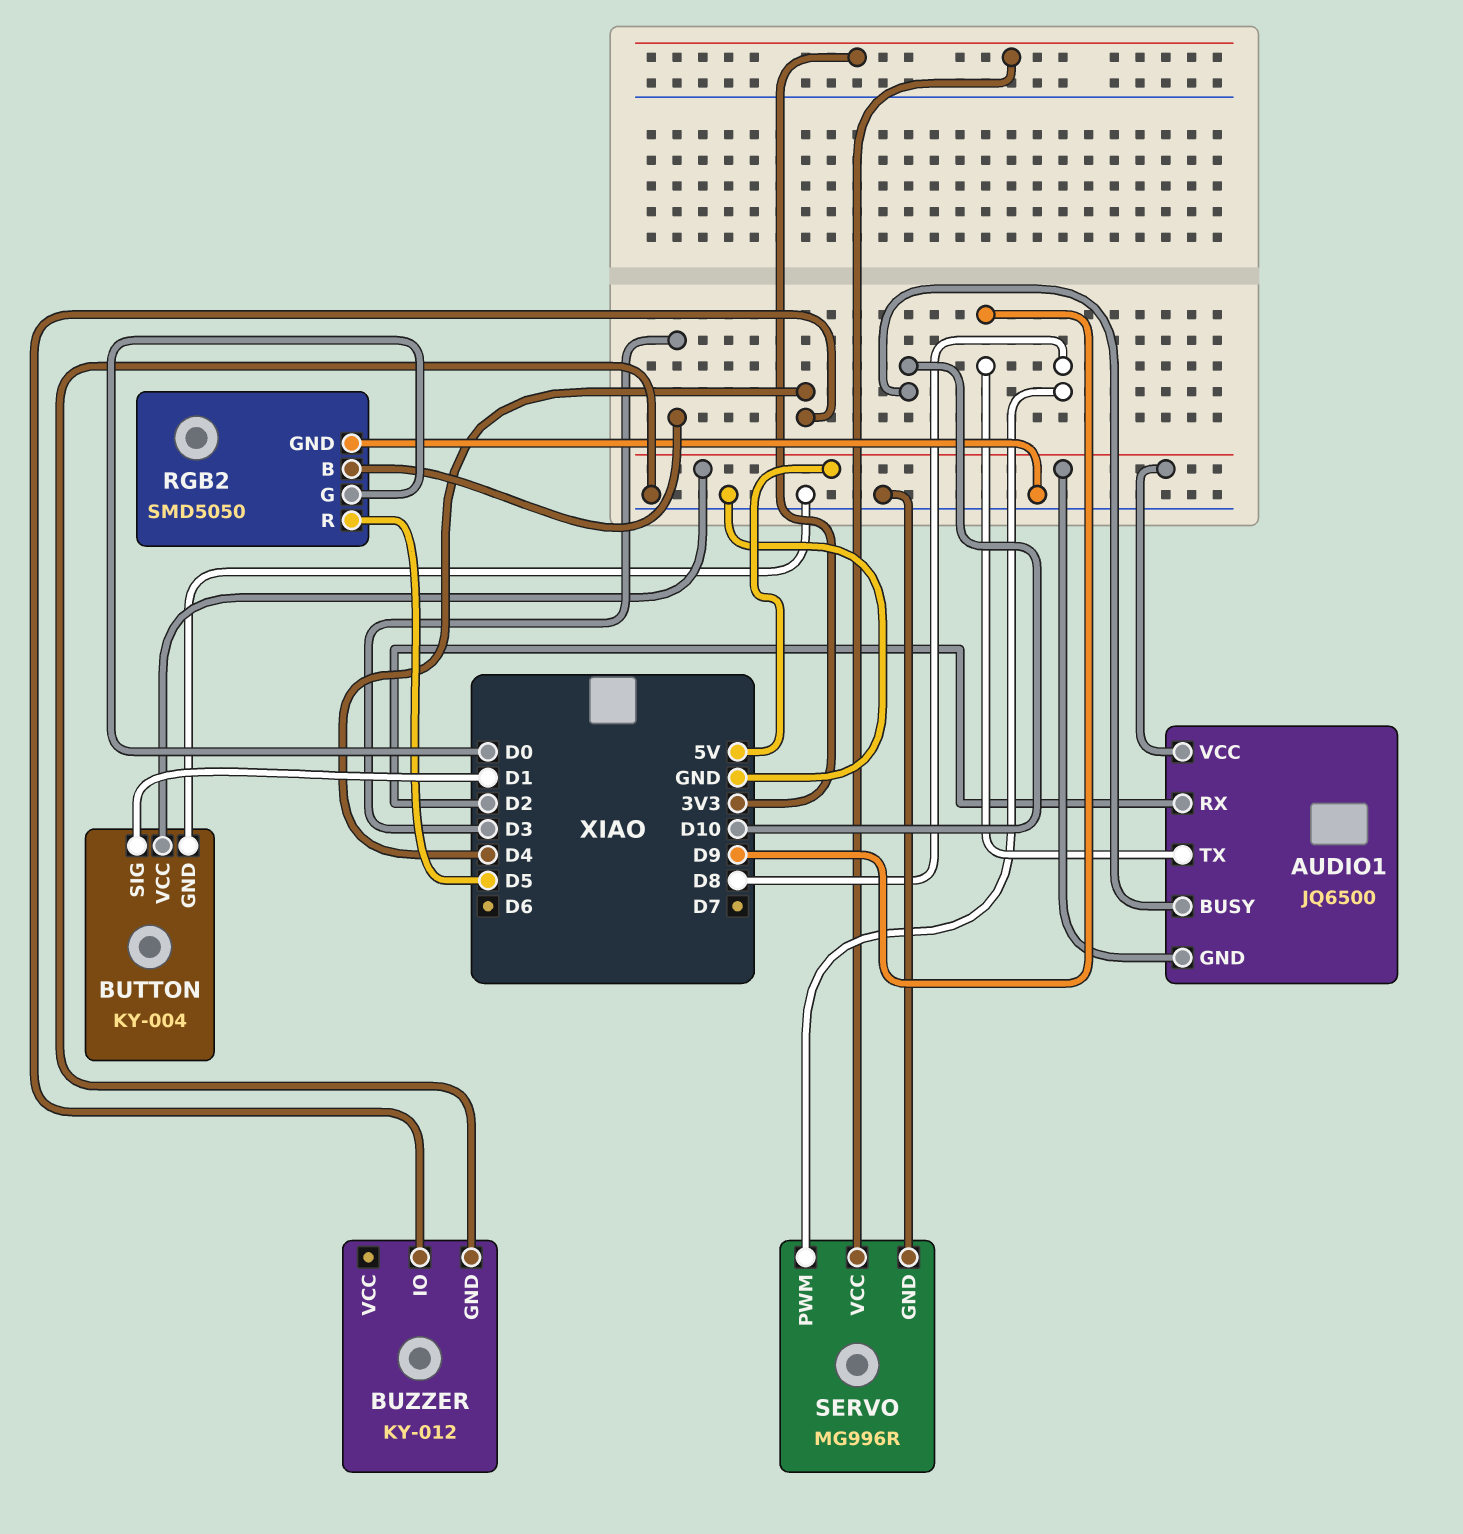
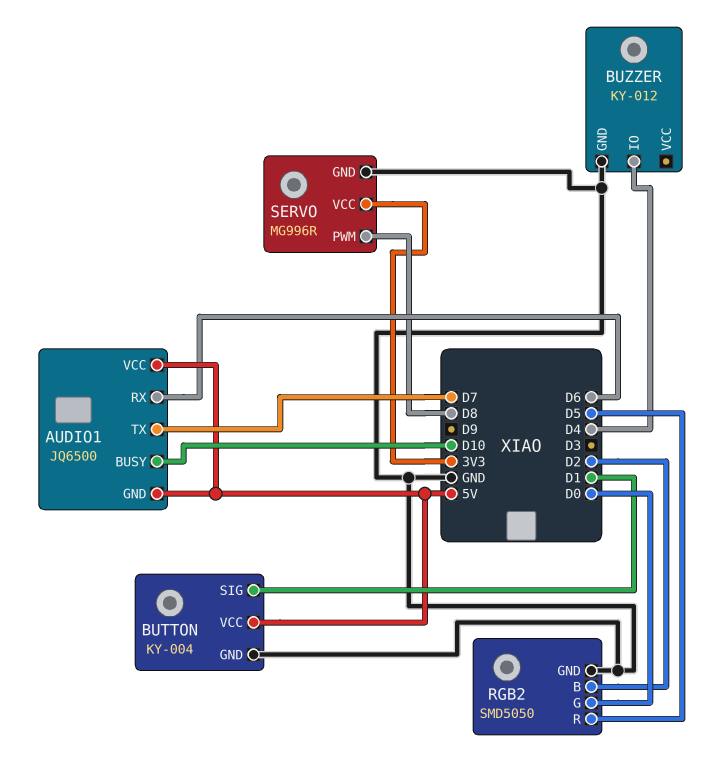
AUDIO1 pin RX: D2 -> D6
AUDIO1 pin TX: D9 -> D7
RGB2 pin B: D3 -> D2

